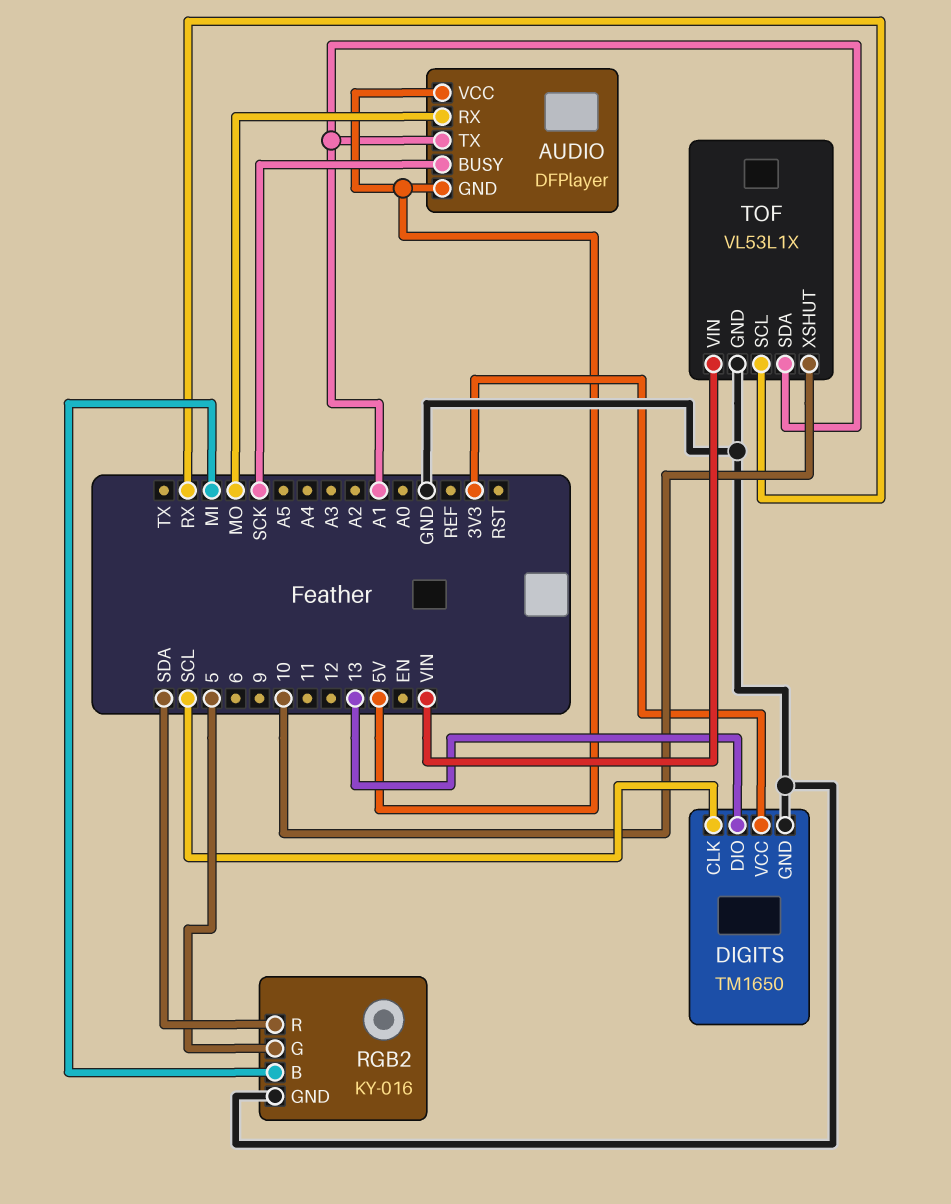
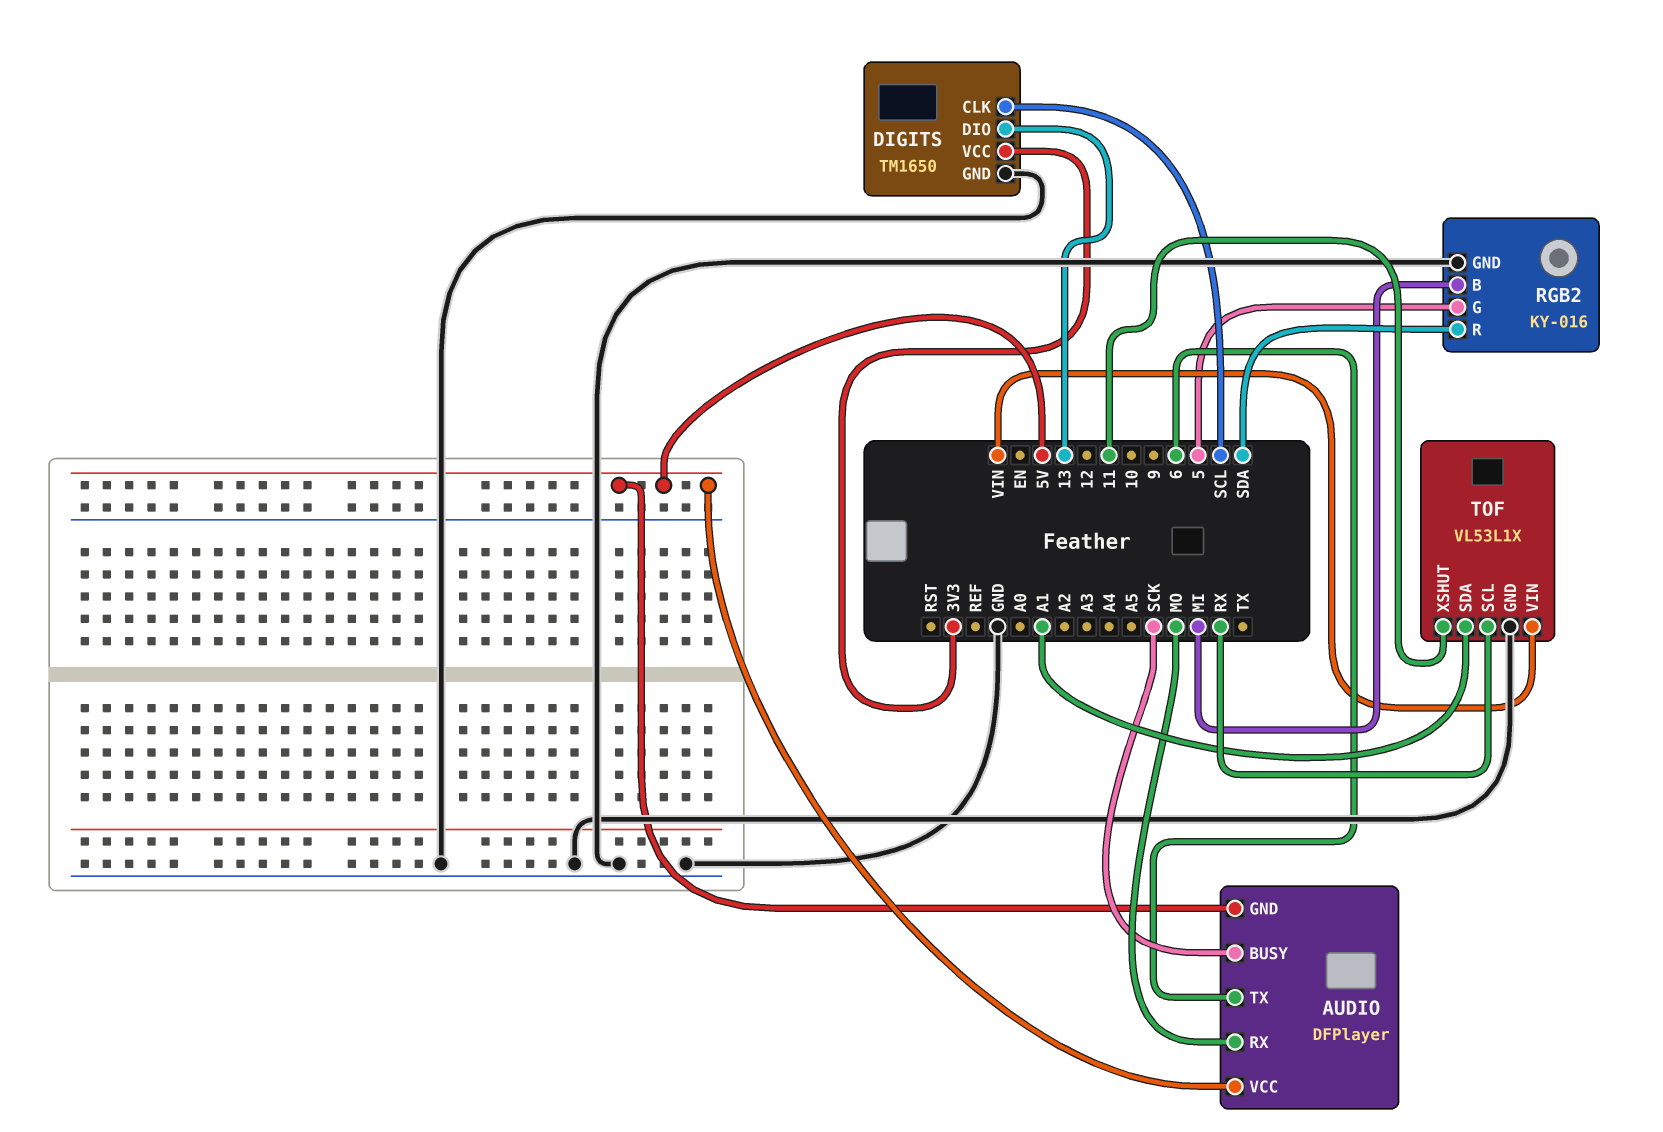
AUDIO pin TX: A1 -> 6
TOF pin XSHUT: 10 -> 11

